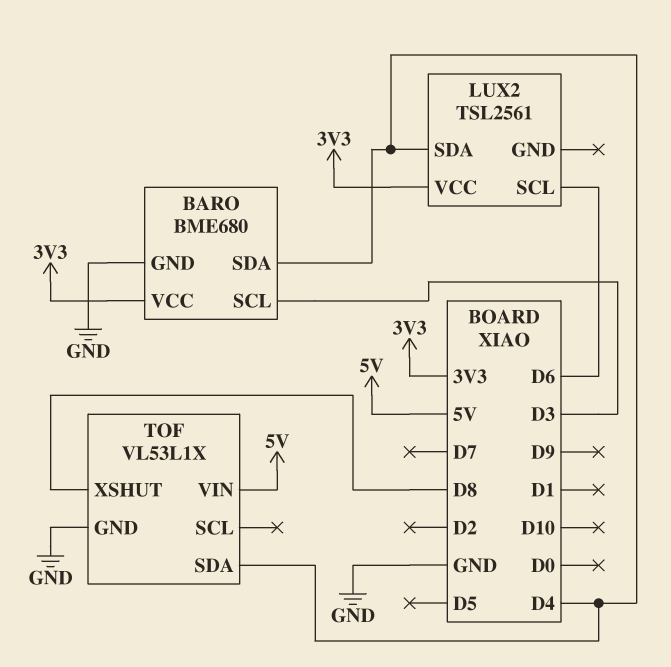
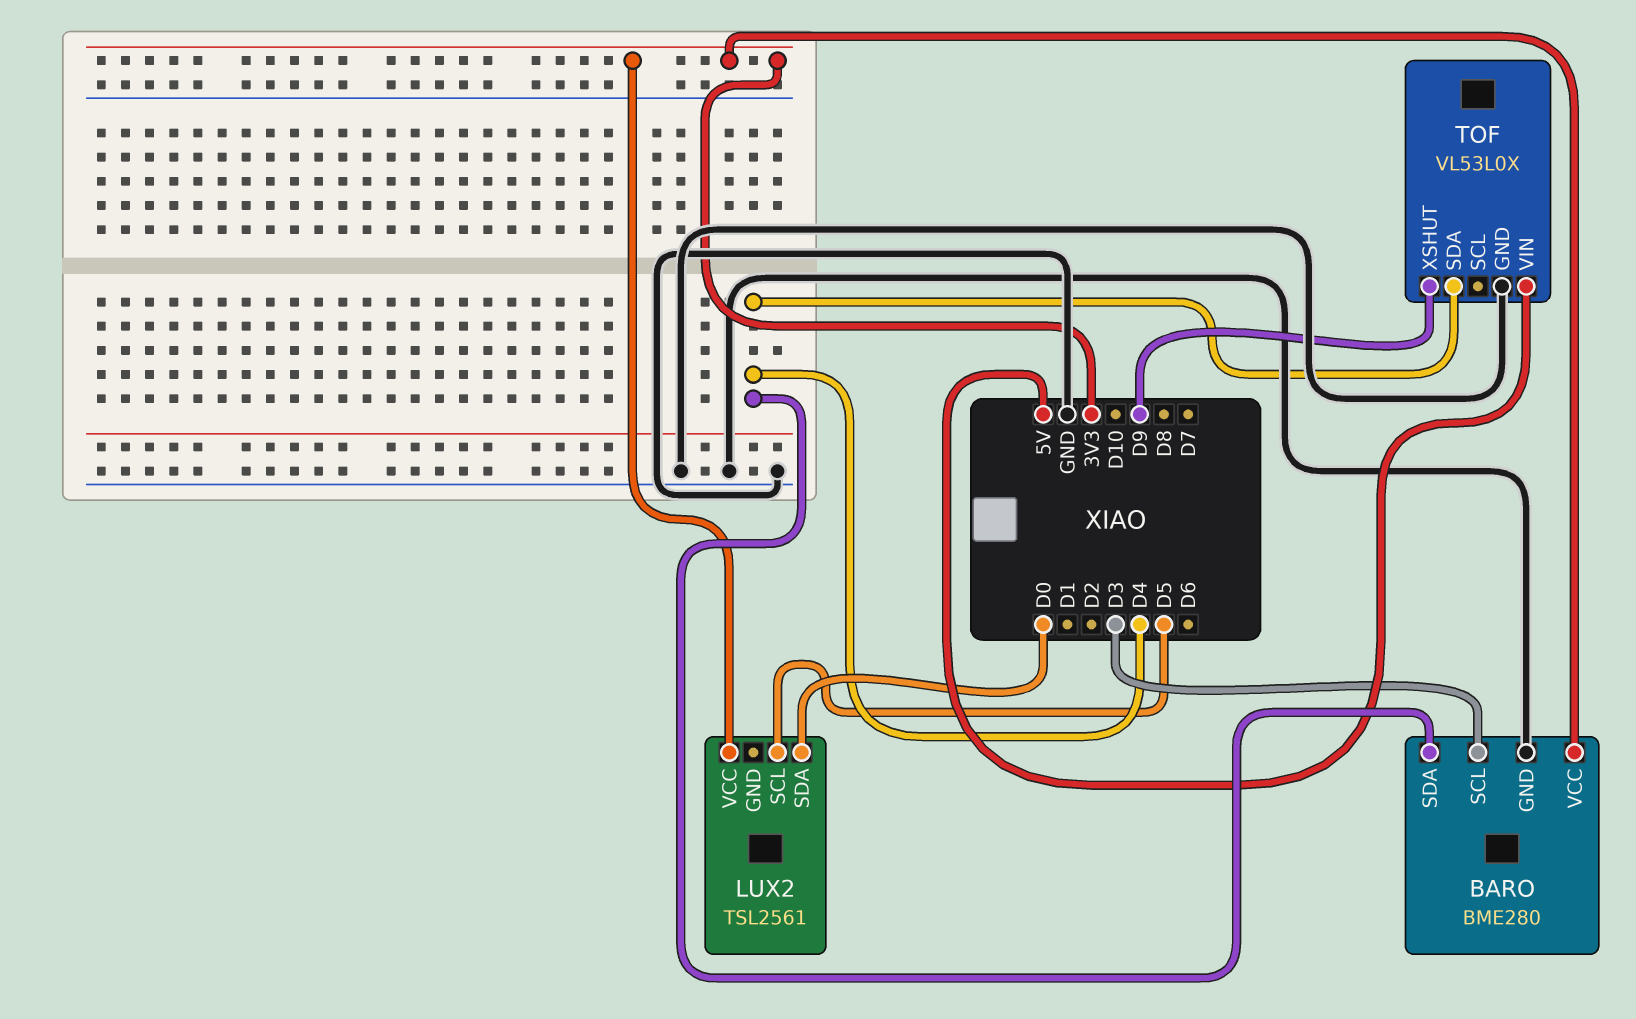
BARO: BME680 -> BME280
LUX2 pin SCL: D6 -> D5
LUX2 pin SDA: D4 -> D0
TOF: VL53L1X -> VL53L0X
TOF pin XSHUT: D8 -> D9

